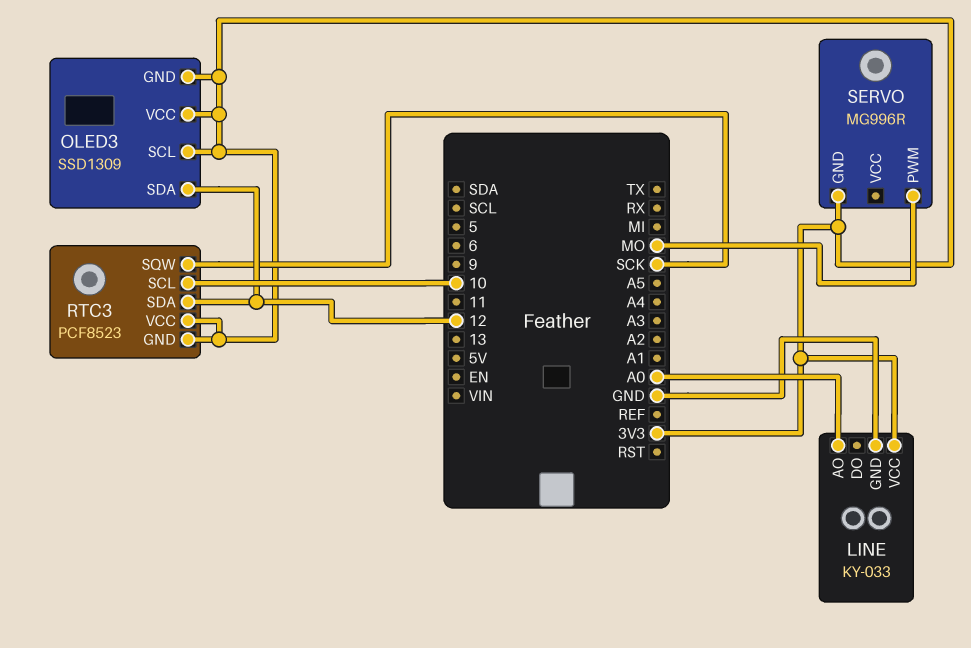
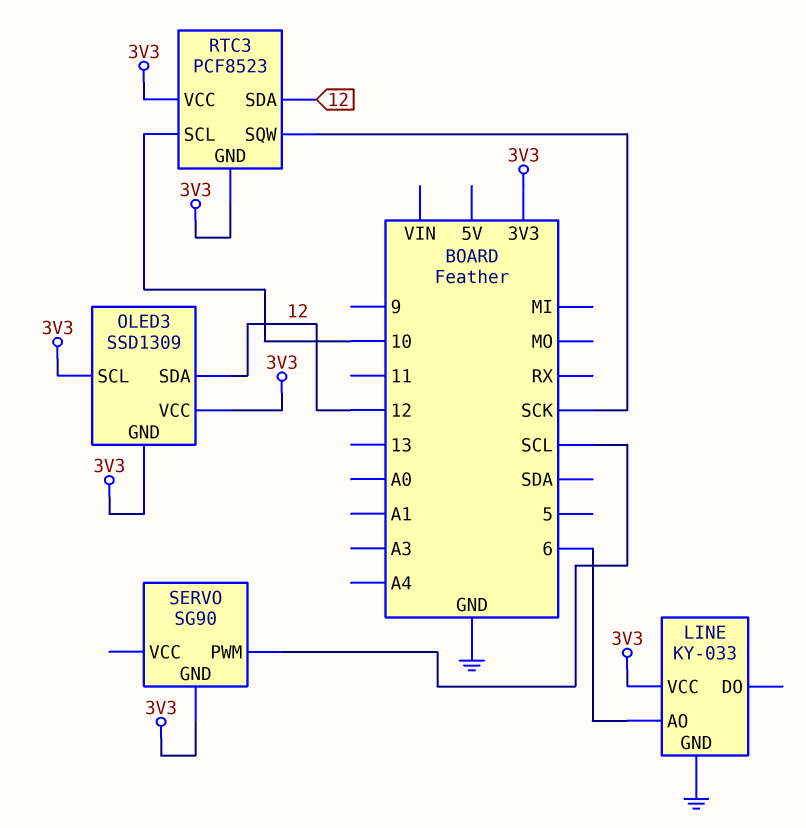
LINE pin AO: A0 -> 6
SERVO: MG996R -> SG90
SERVO pin PWM: MO -> SCL

